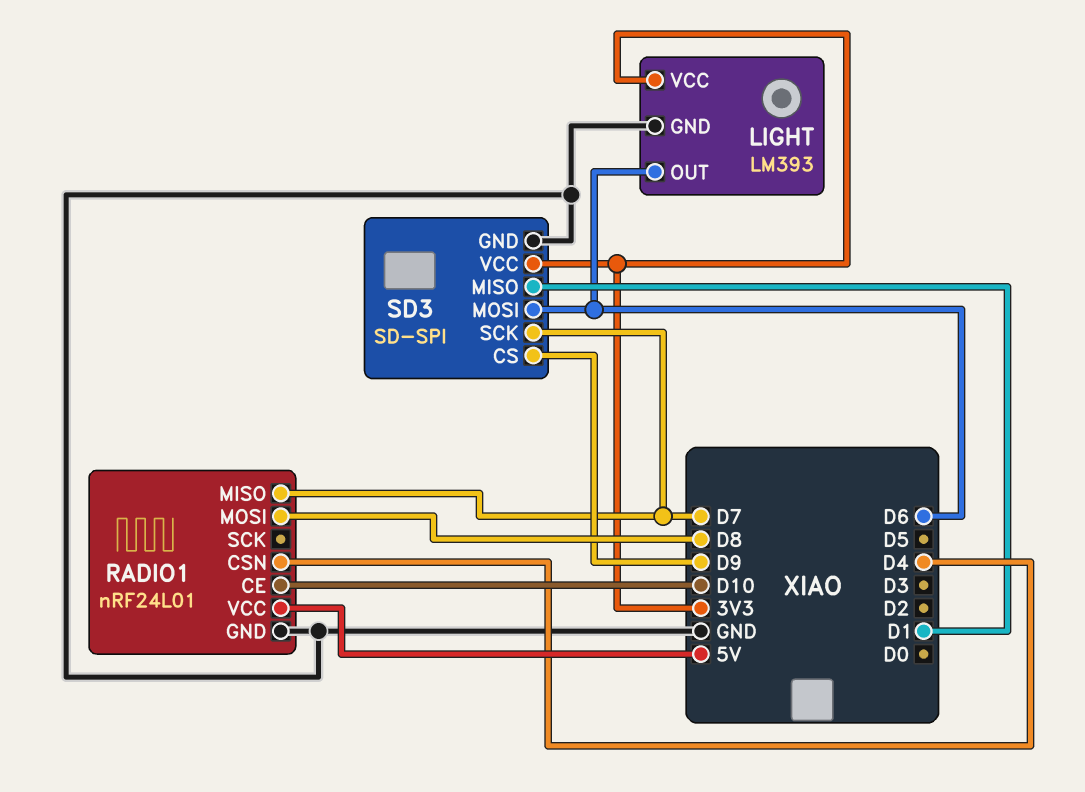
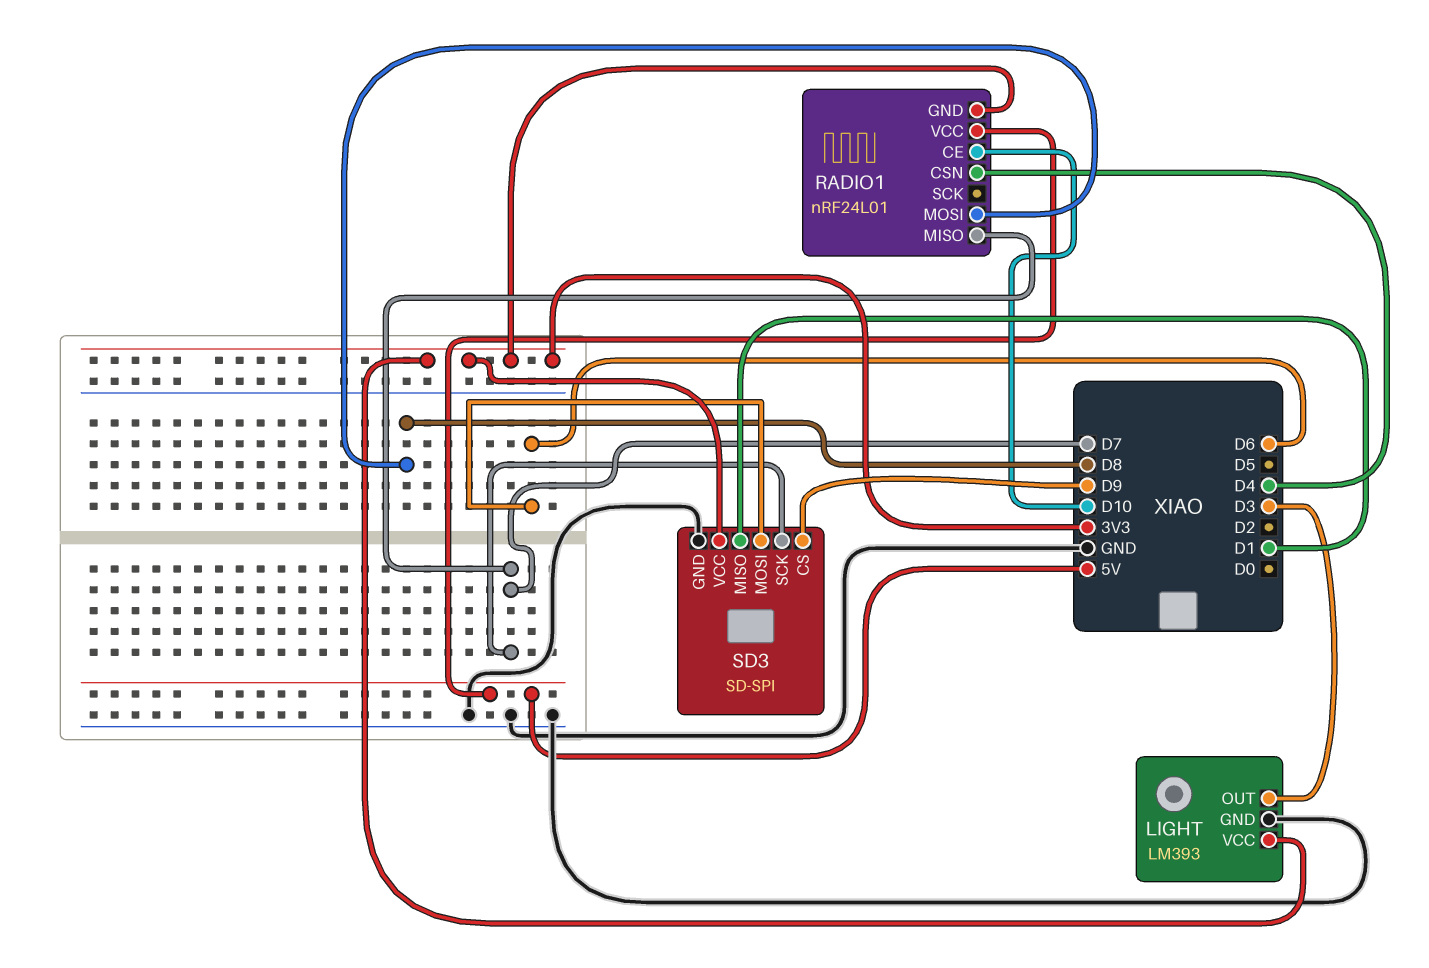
LIGHT pin OUT: D6 -> D3
RADIO1 pin GND: GND -> 3V3

